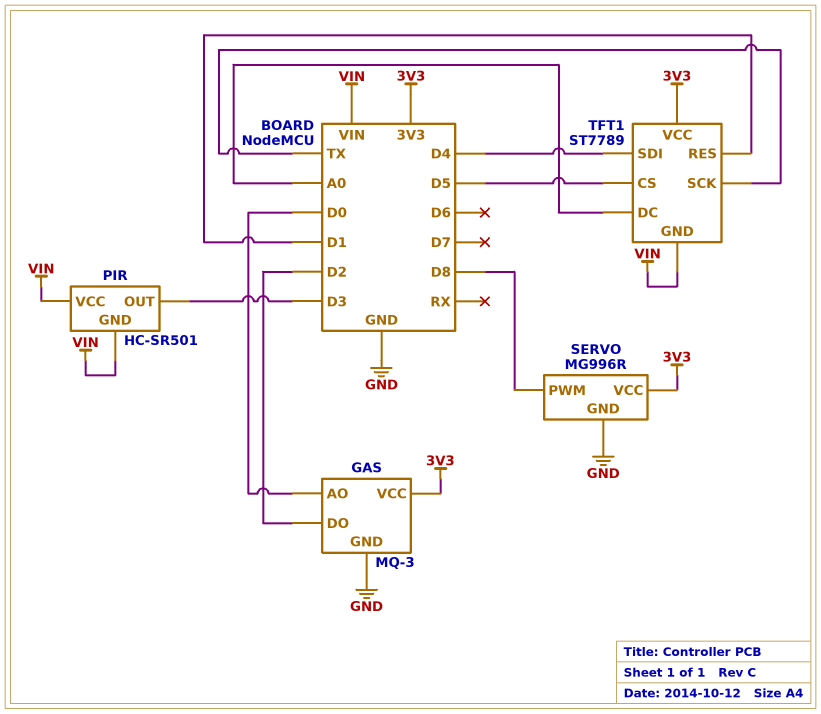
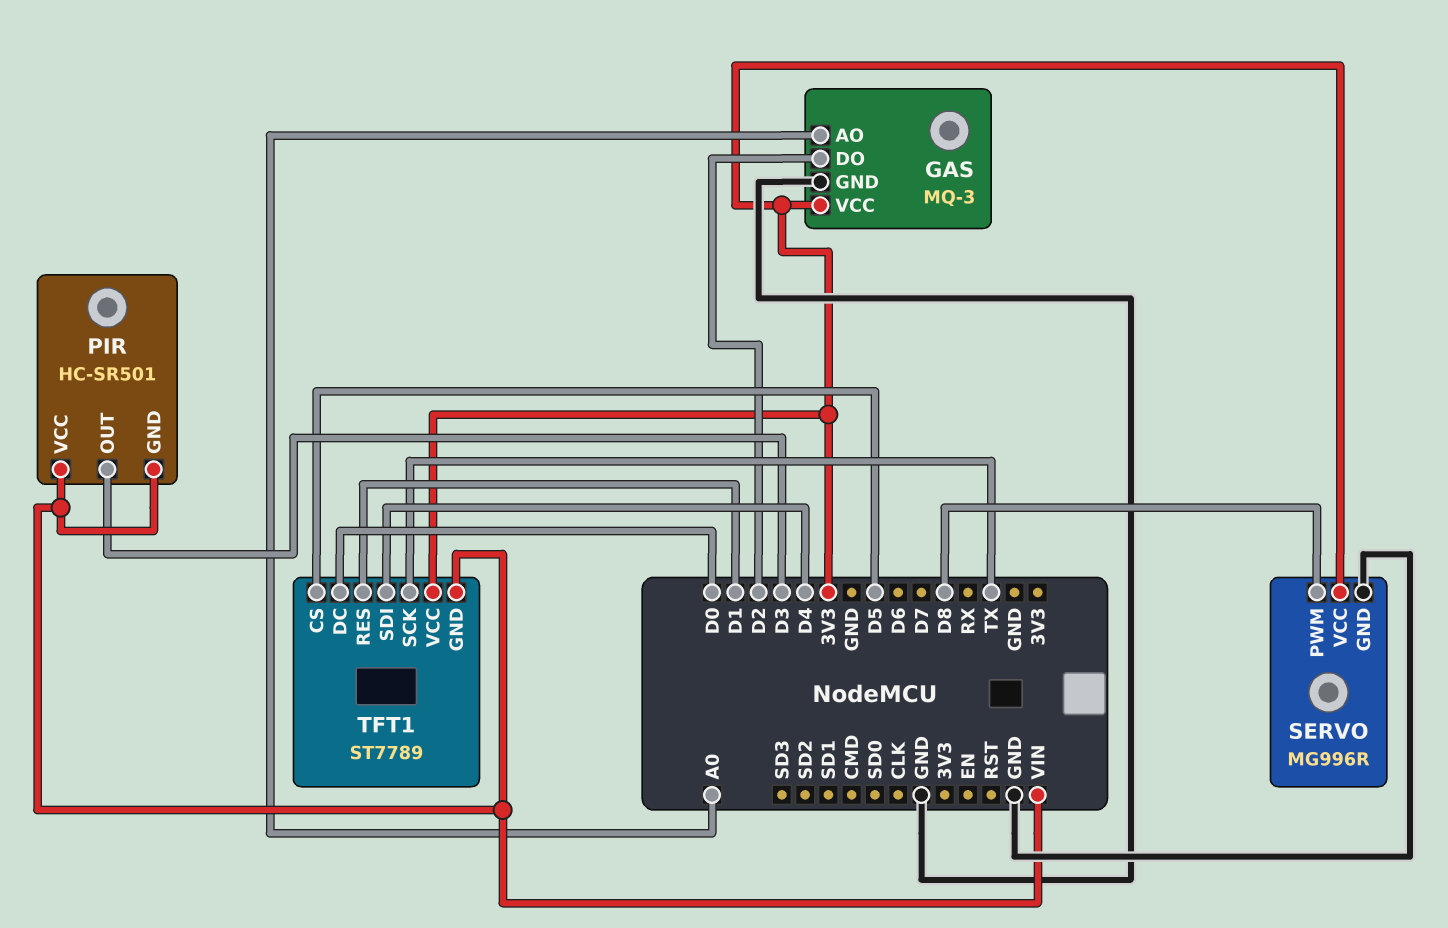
GAS pin AO: D0 -> A0
TFT1 pin DC: A0 -> D0

